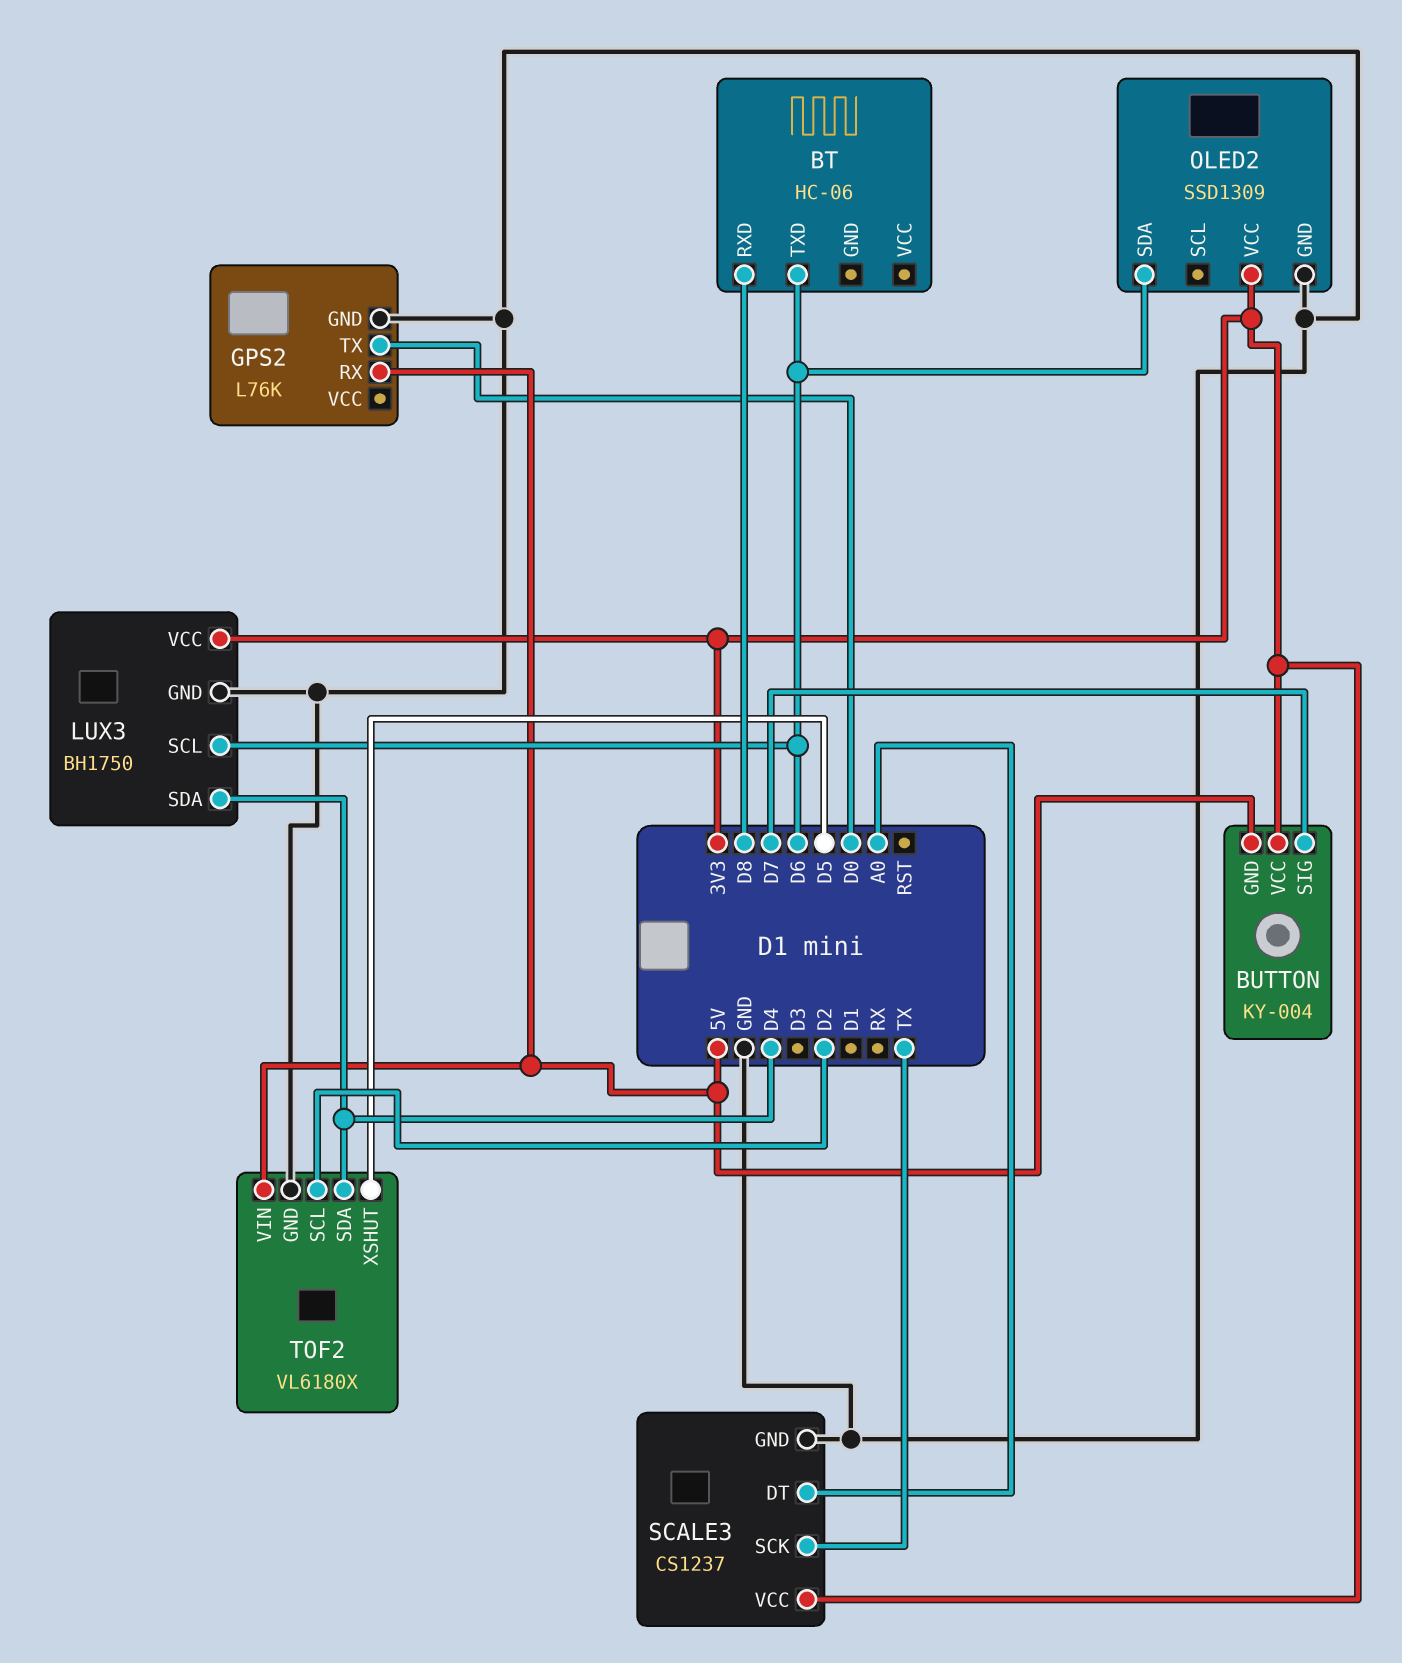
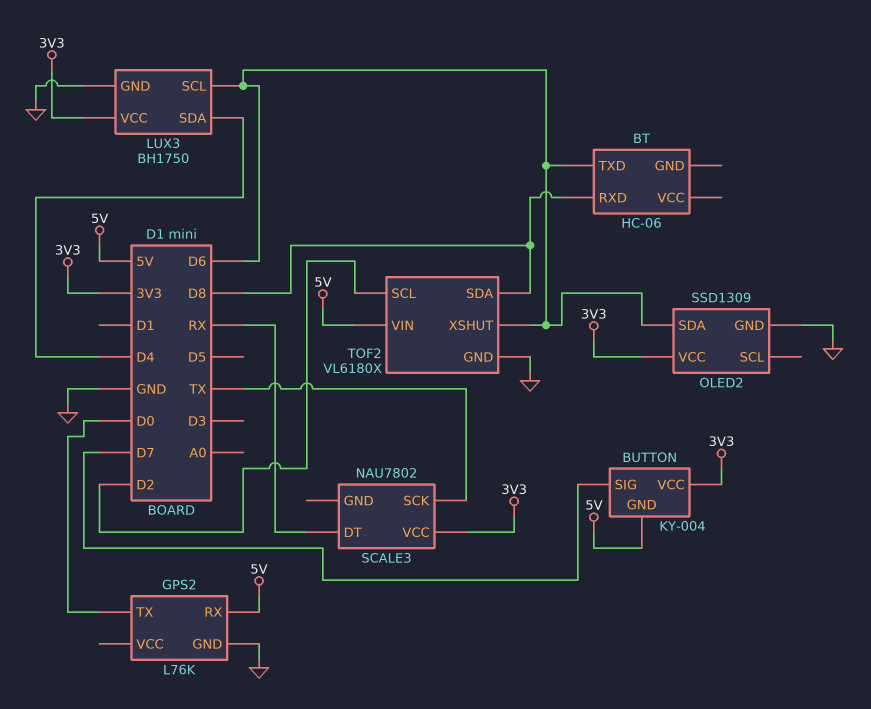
SCALE3: CS1237 -> NAU7802
SCALE3 pin DT: A0 -> RX
SCALE3 pin GND: GND -> none
TOF2 pin SDA: D4 -> D8
TOF2 pin XSHUT: D5 -> D6

